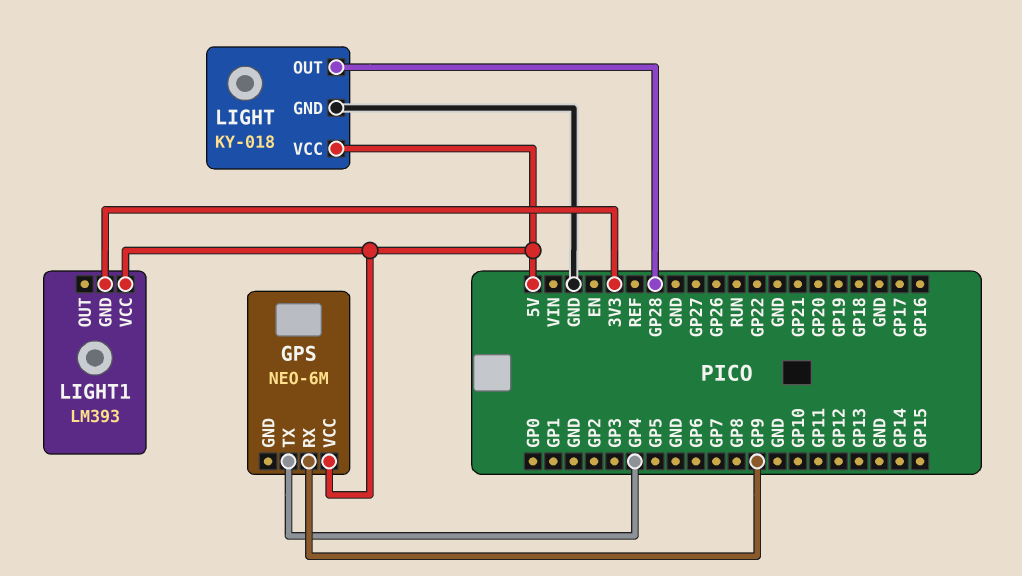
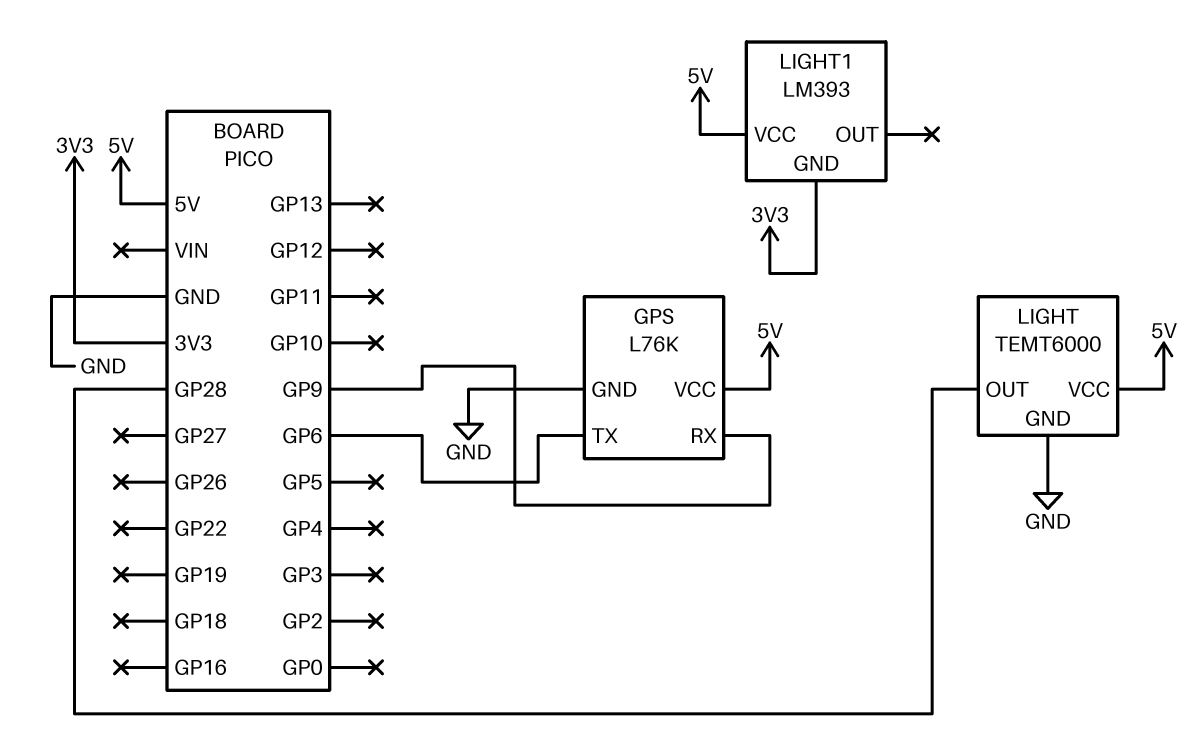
GPS: NEO-6M -> L76K
GPS pin GND: none -> GND
GPS pin TX: GP4 -> GP6
LIGHT: KY-018 -> TEMT6000

